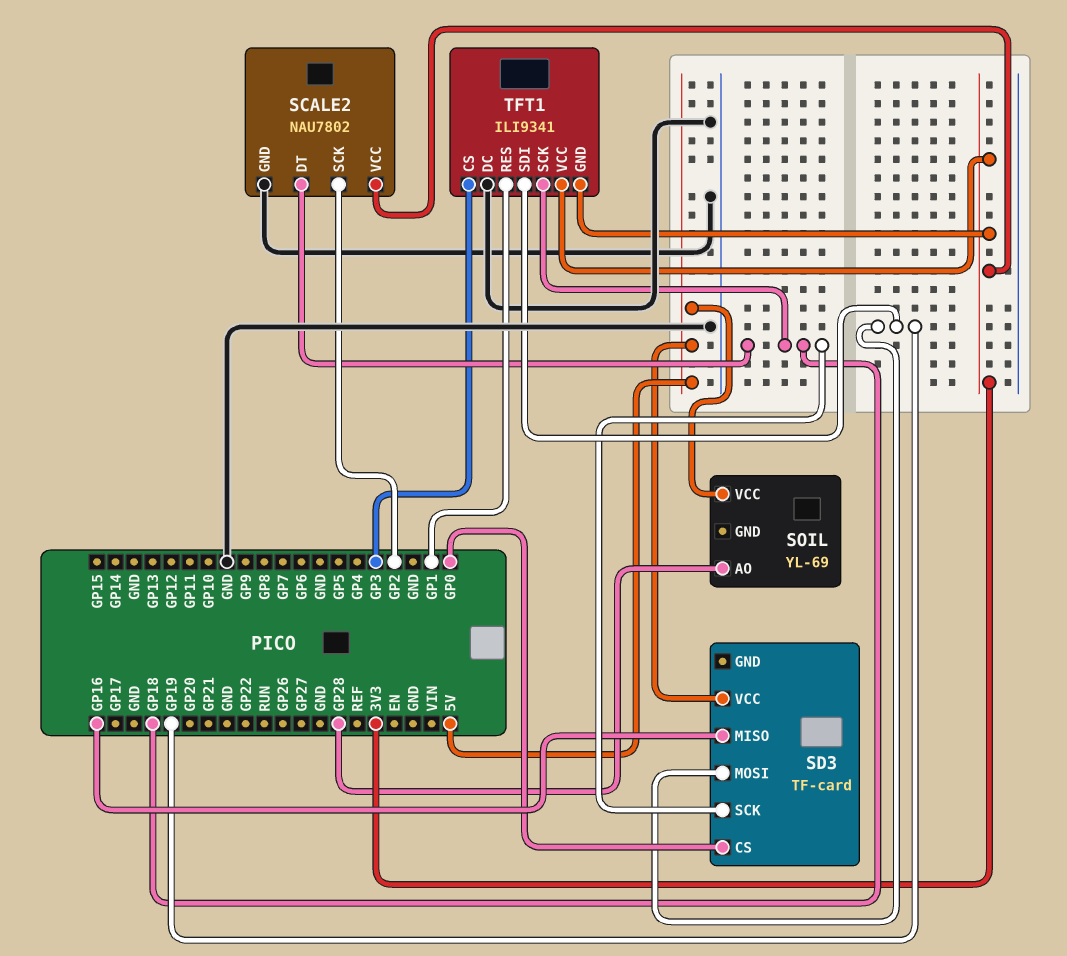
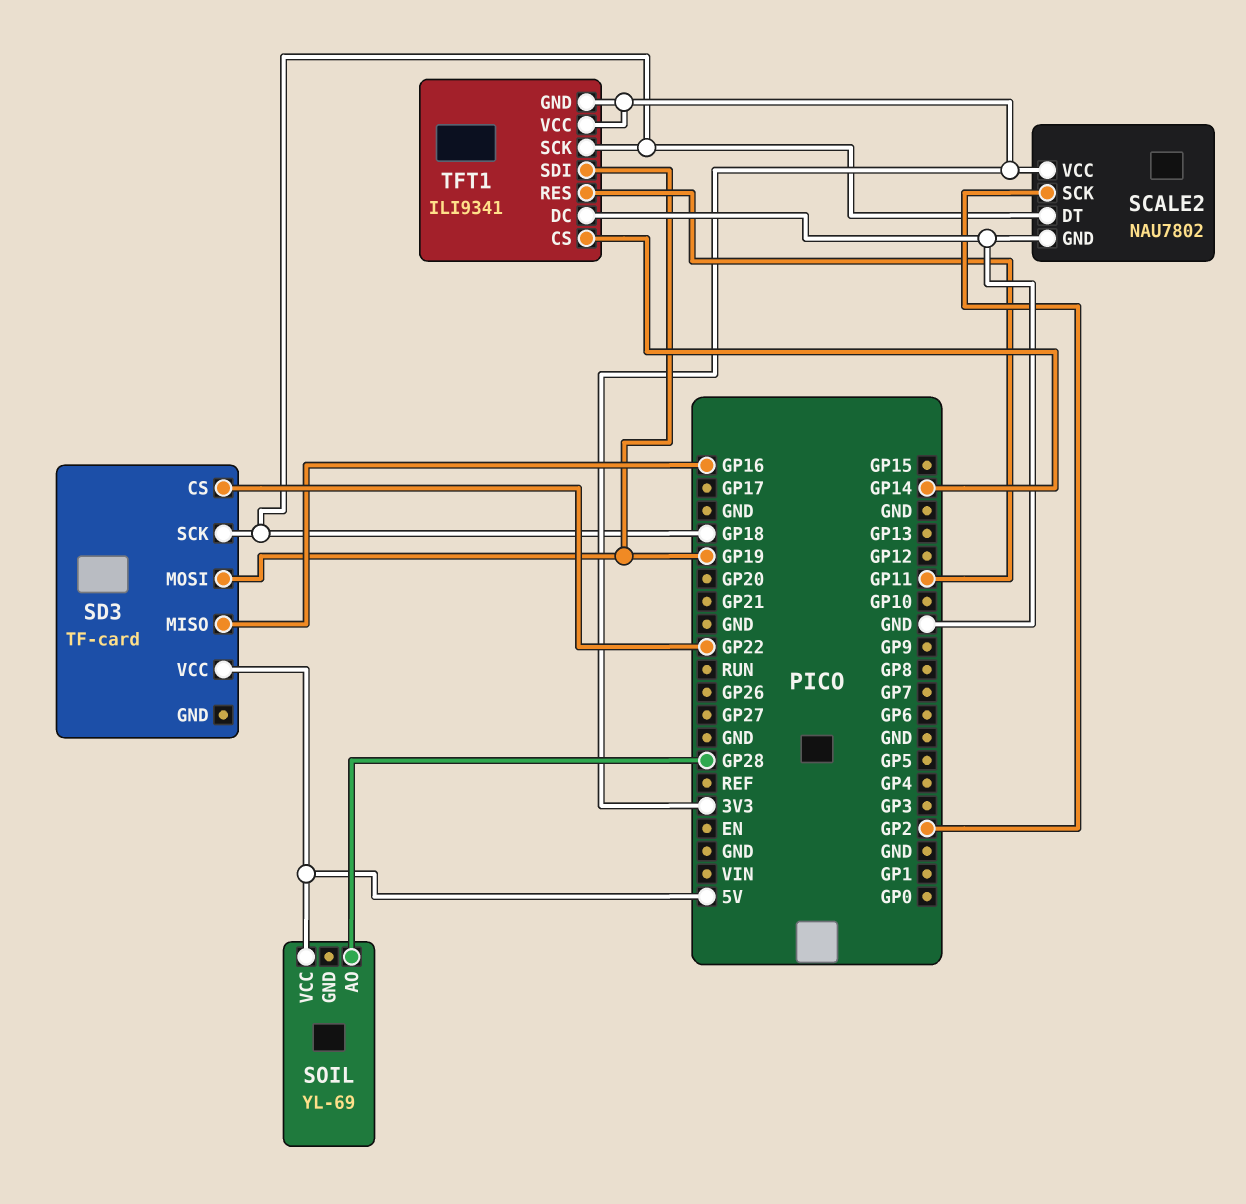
SD3 pin CS: GP0 -> GP22
TFT1 pin CS: GP3 -> GP14
TFT1 pin RES: GP1 -> GP11

